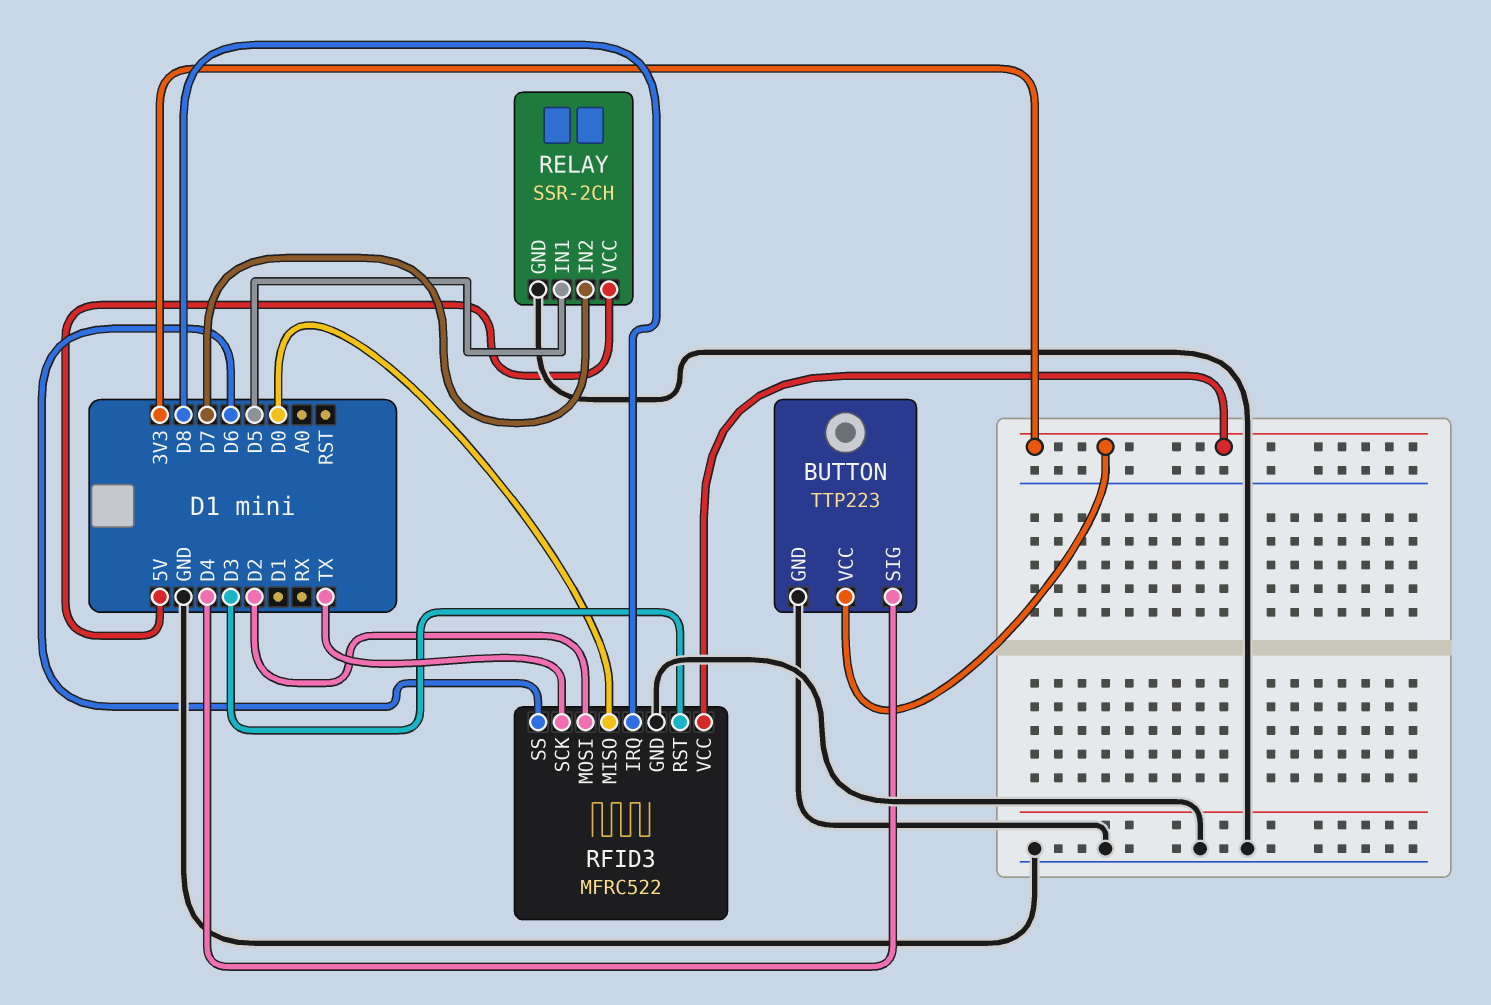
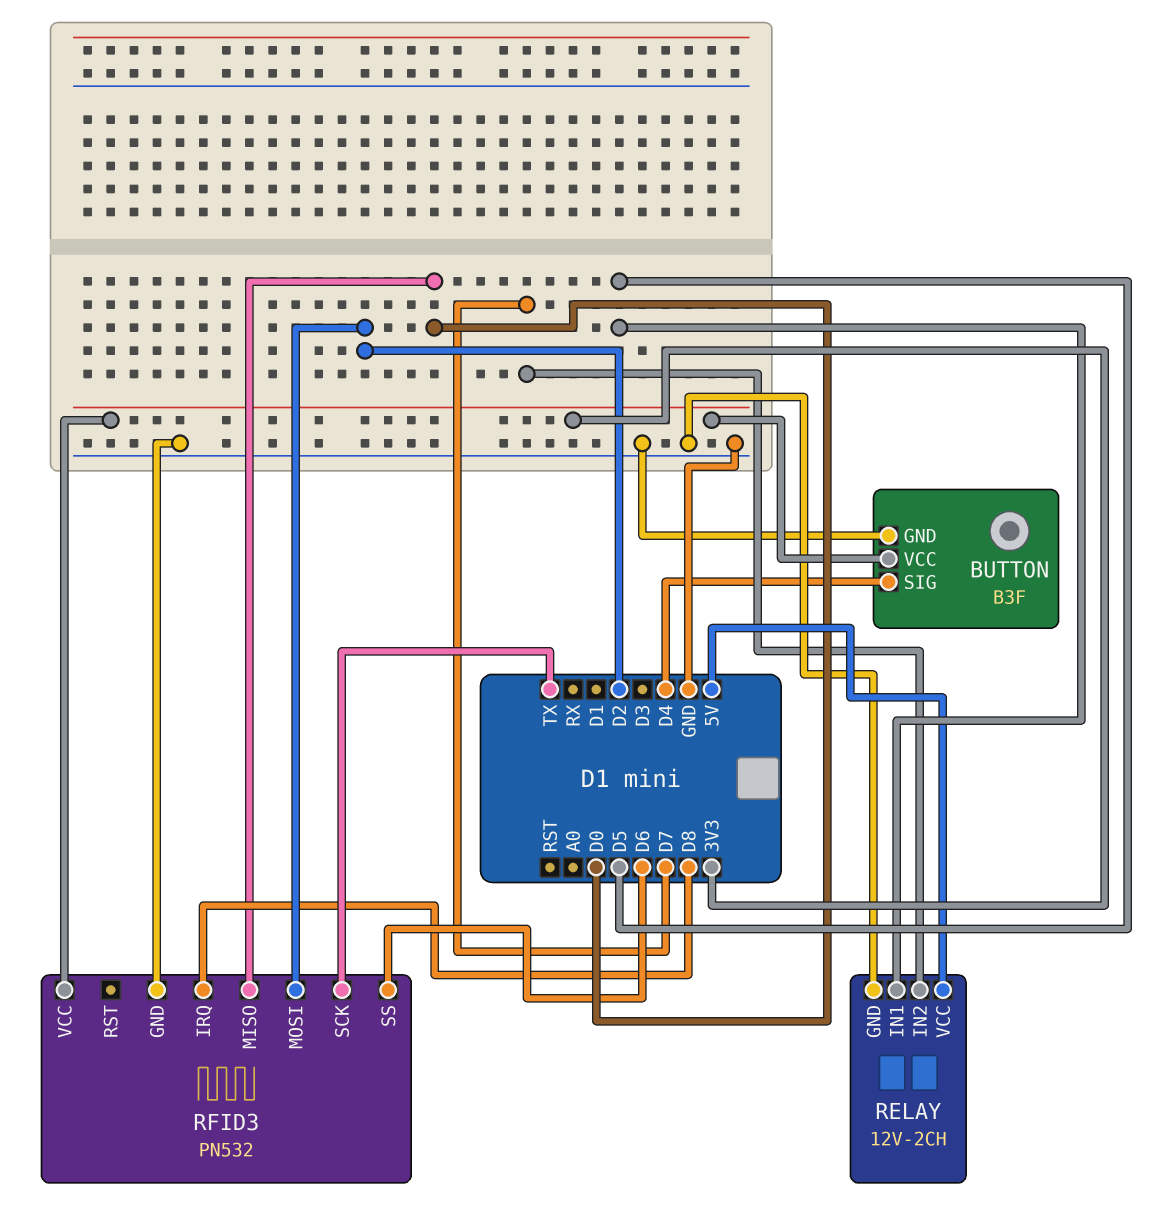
BUTTON: TTP223 -> B3F
RELAY: SSR-2CH -> 12V-2CH
RFID3: MFRC522 -> PN532
RFID3 pin RST: D3 -> none

